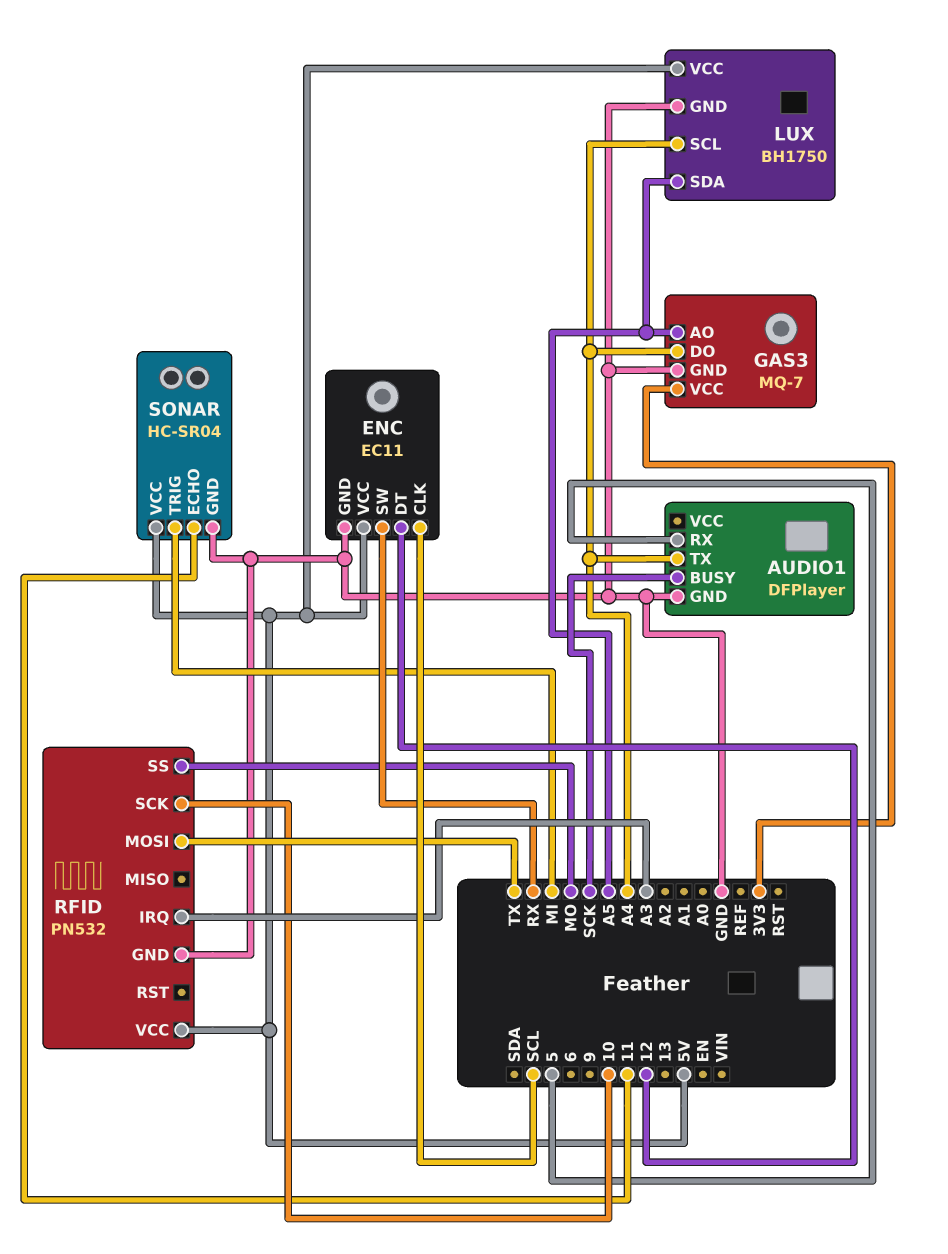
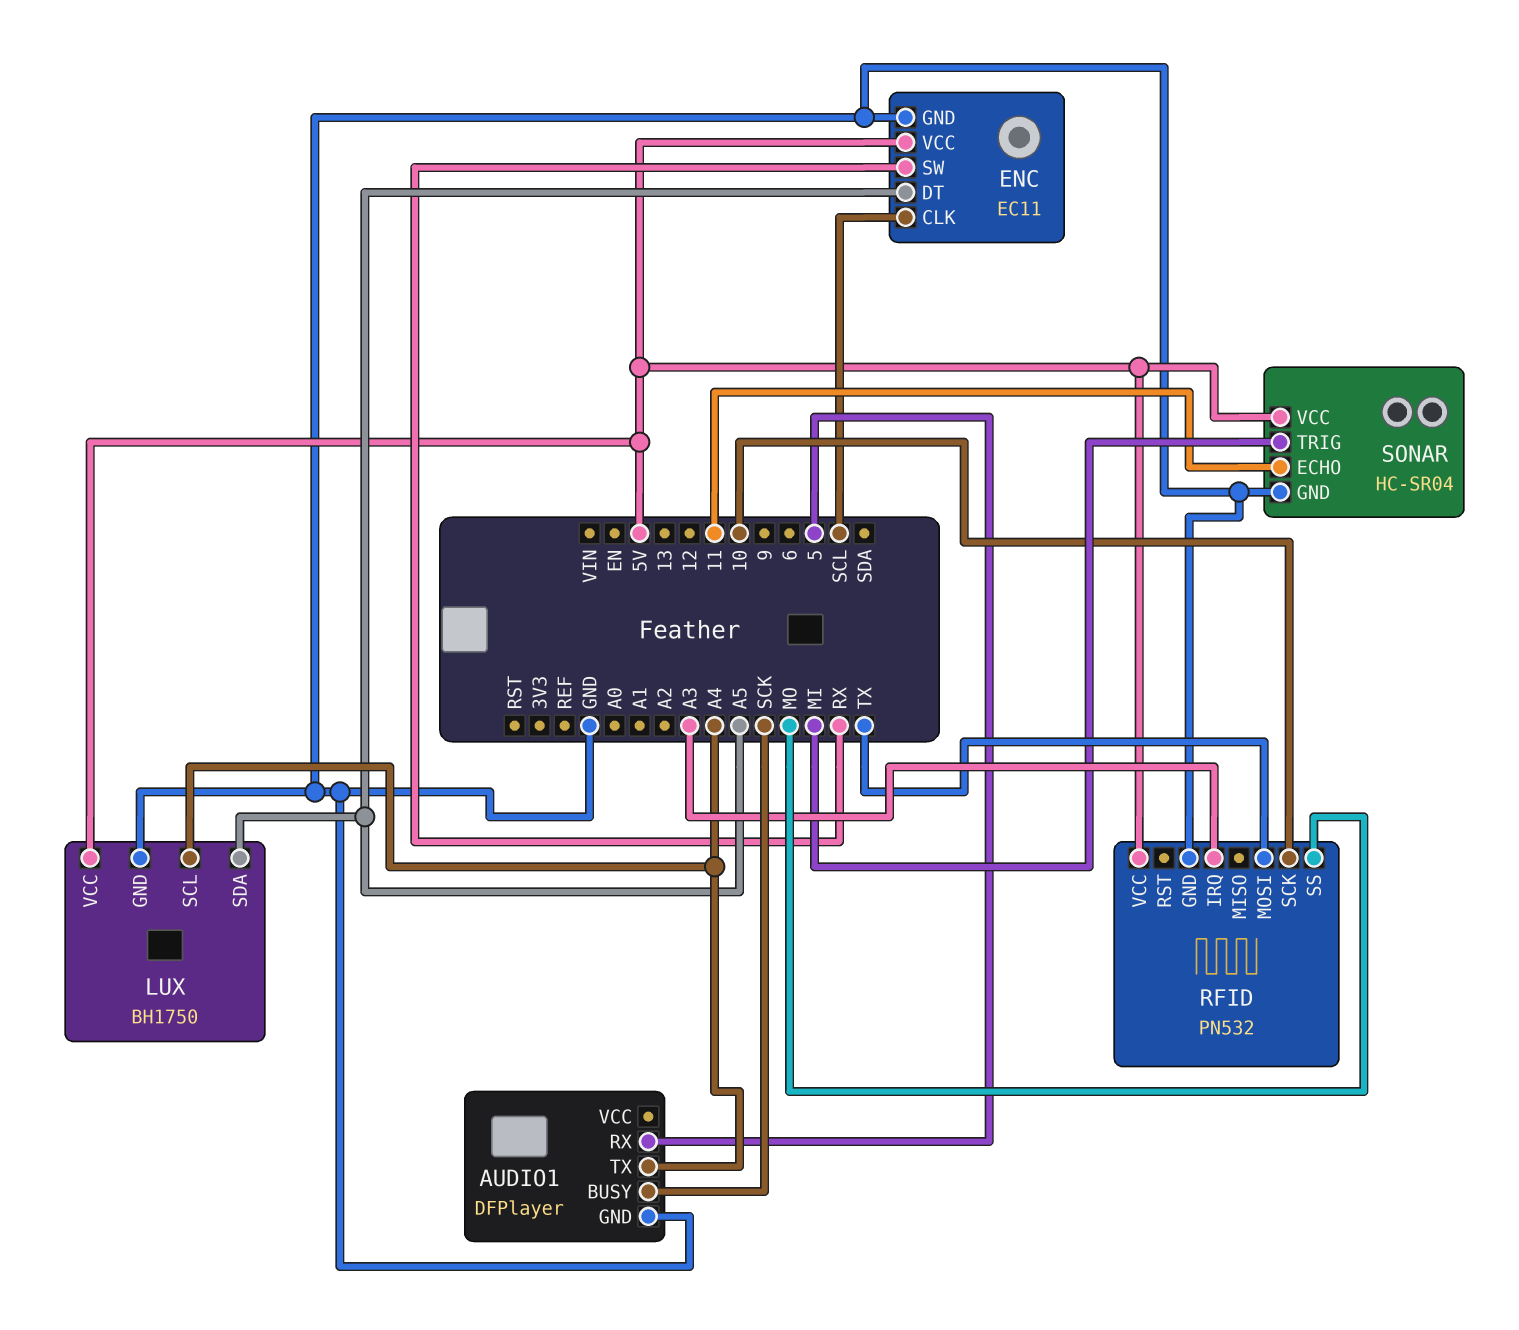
ENC pin DT: 12 -> A5
GAS3: MQ-7 -> none
GAS3 pin AO: A5 -> none
GAS3 pin DO: A4 -> none
GAS3 pin GND: GND -> none
GAS3 pin VCC: 3V3 -> none

